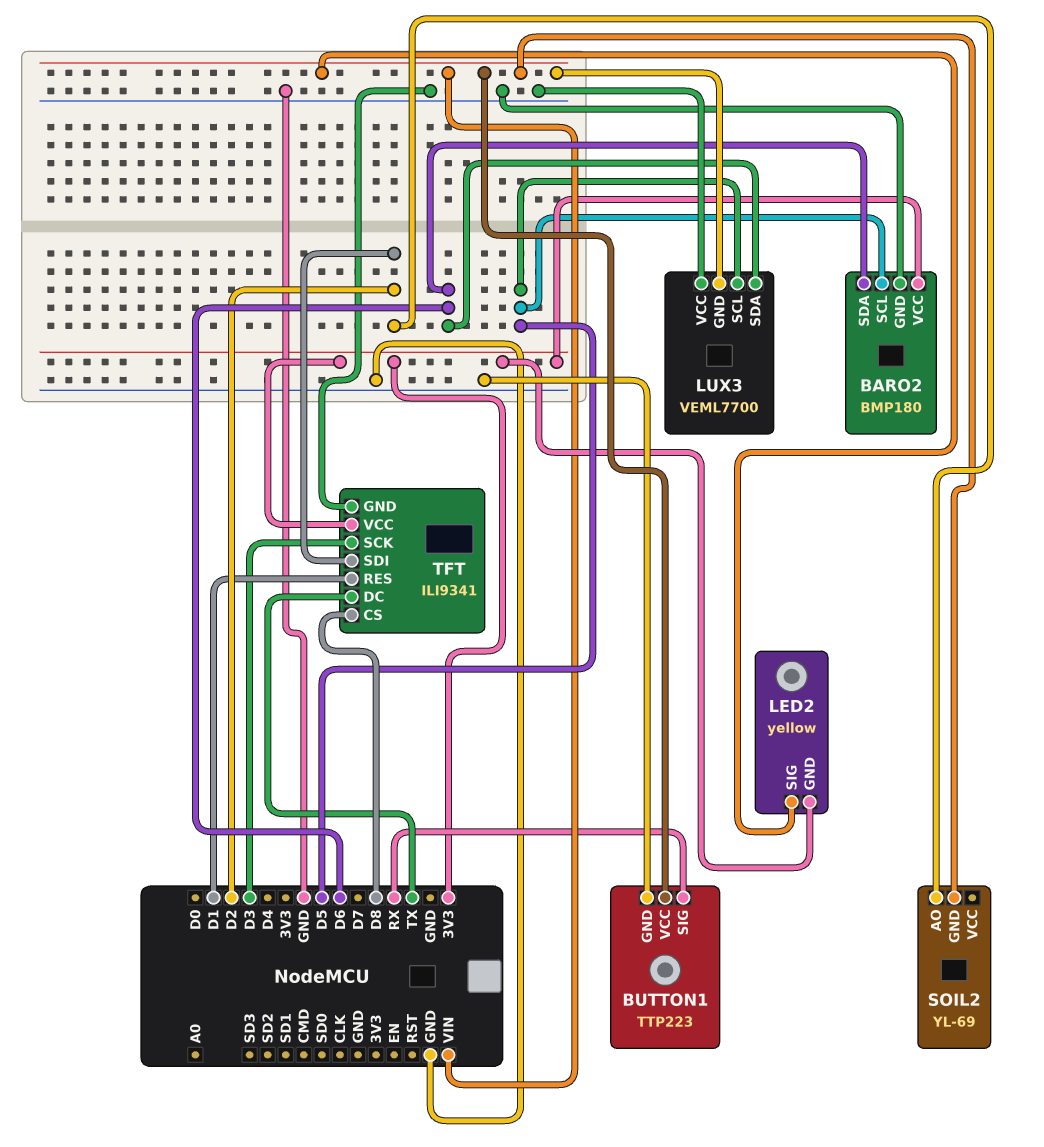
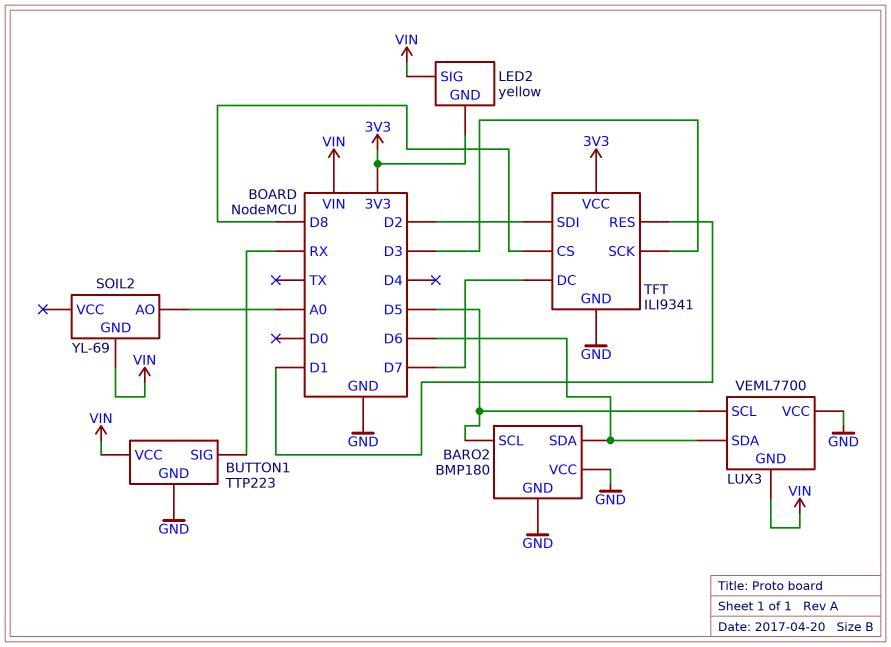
BARO2 pin VCC: 3V3 -> GND
SOIL2 pin AO: D2 -> A0
TFT pin DC: TX -> D7

